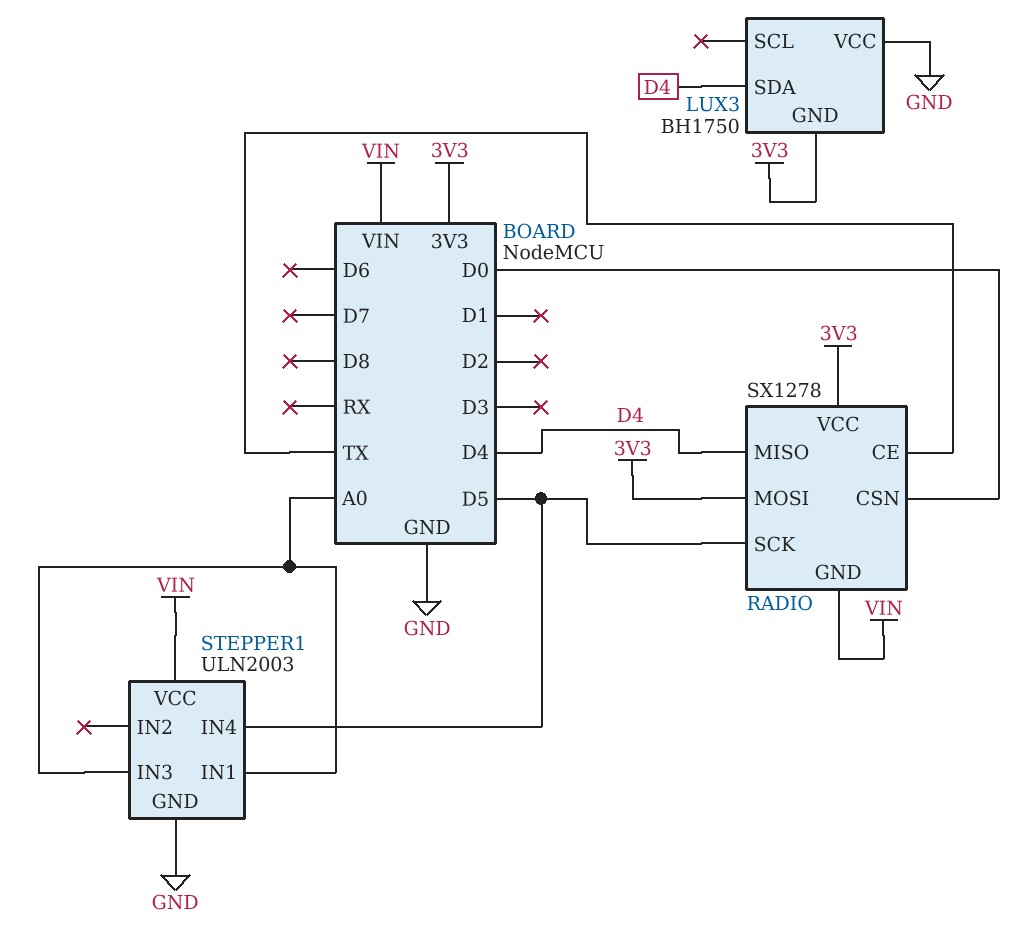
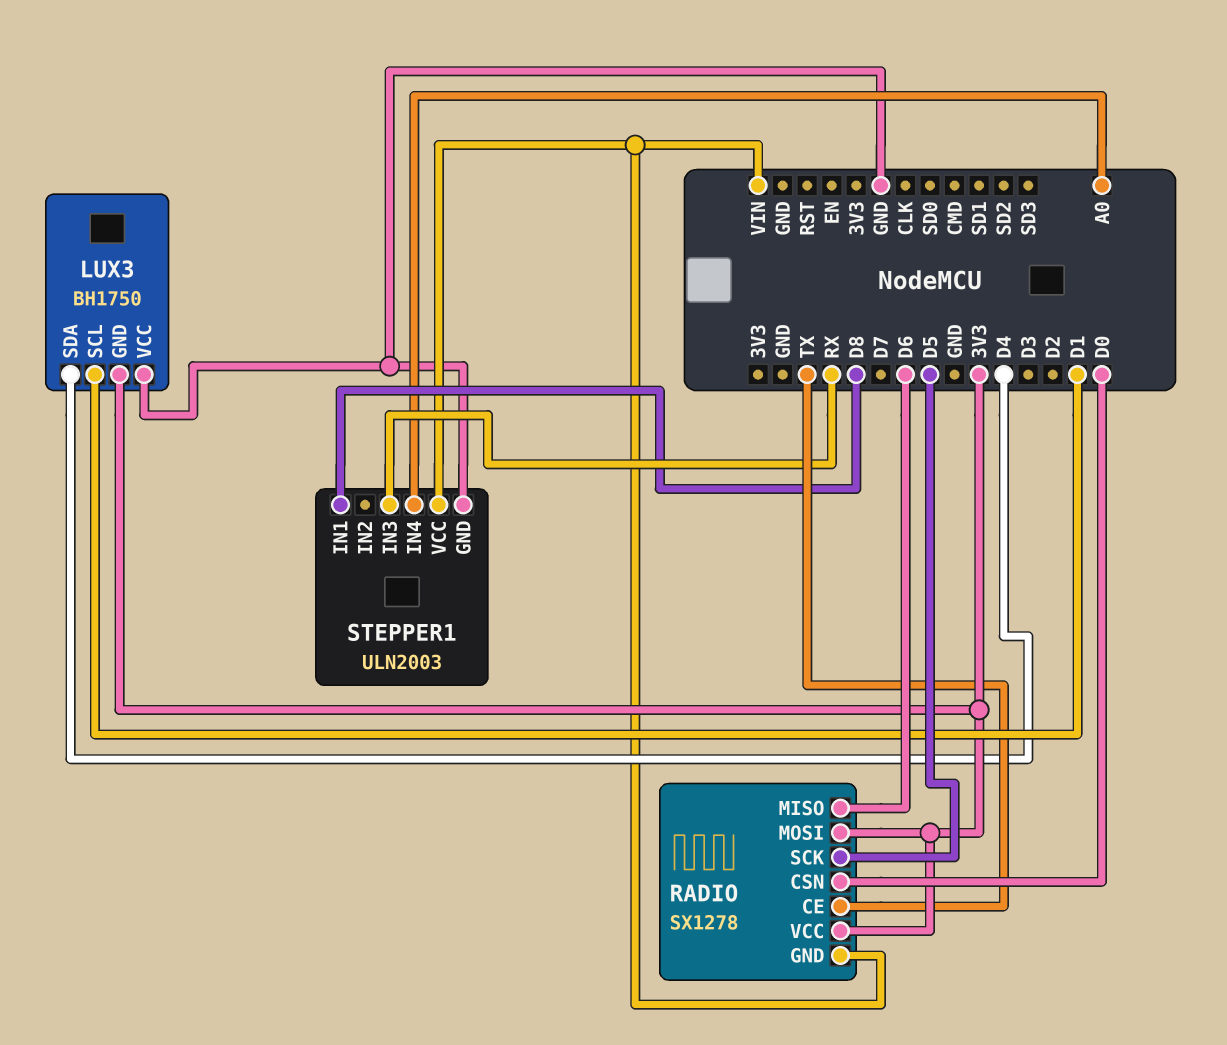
LUX3 pin SCL: none -> D1
RADIO pin MISO: D4 -> D6
STEPPER1 pin IN1: A0 -> D8
STEPPER1 pin IN3: A0 -> RX
STEPPER1 pin IN4: D5 -> A0

